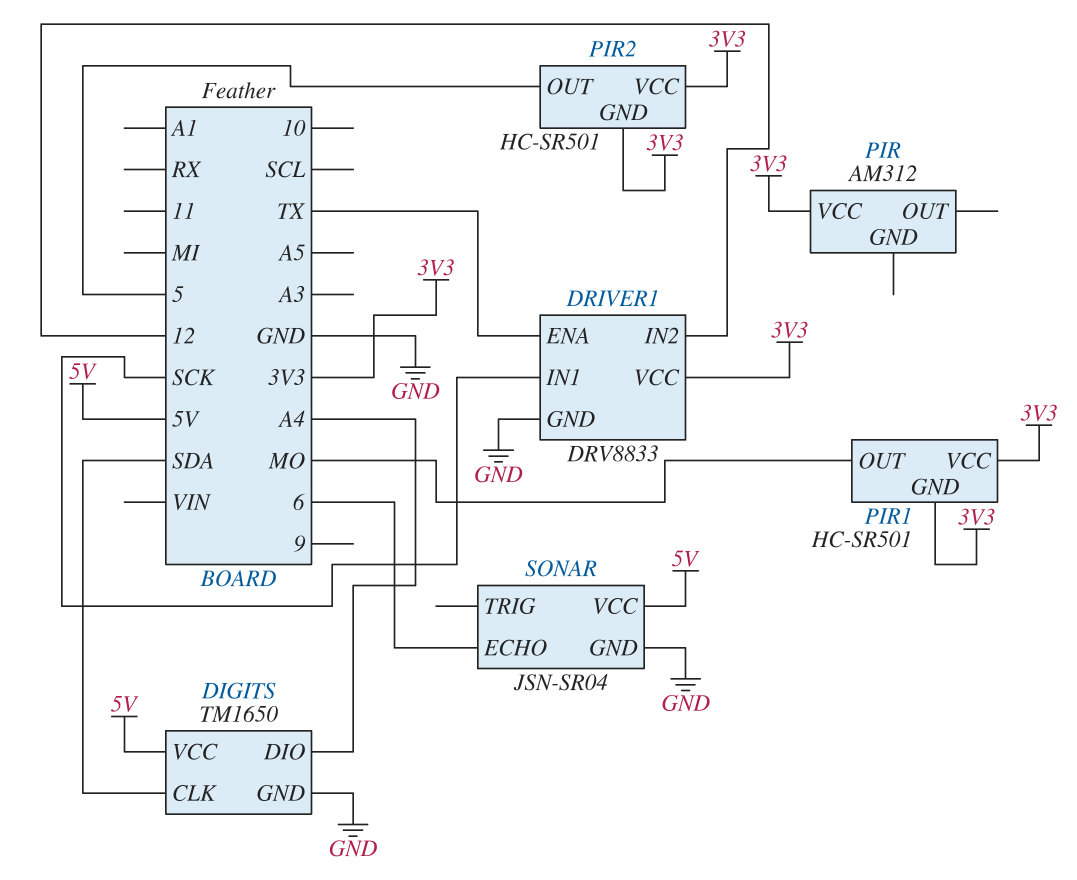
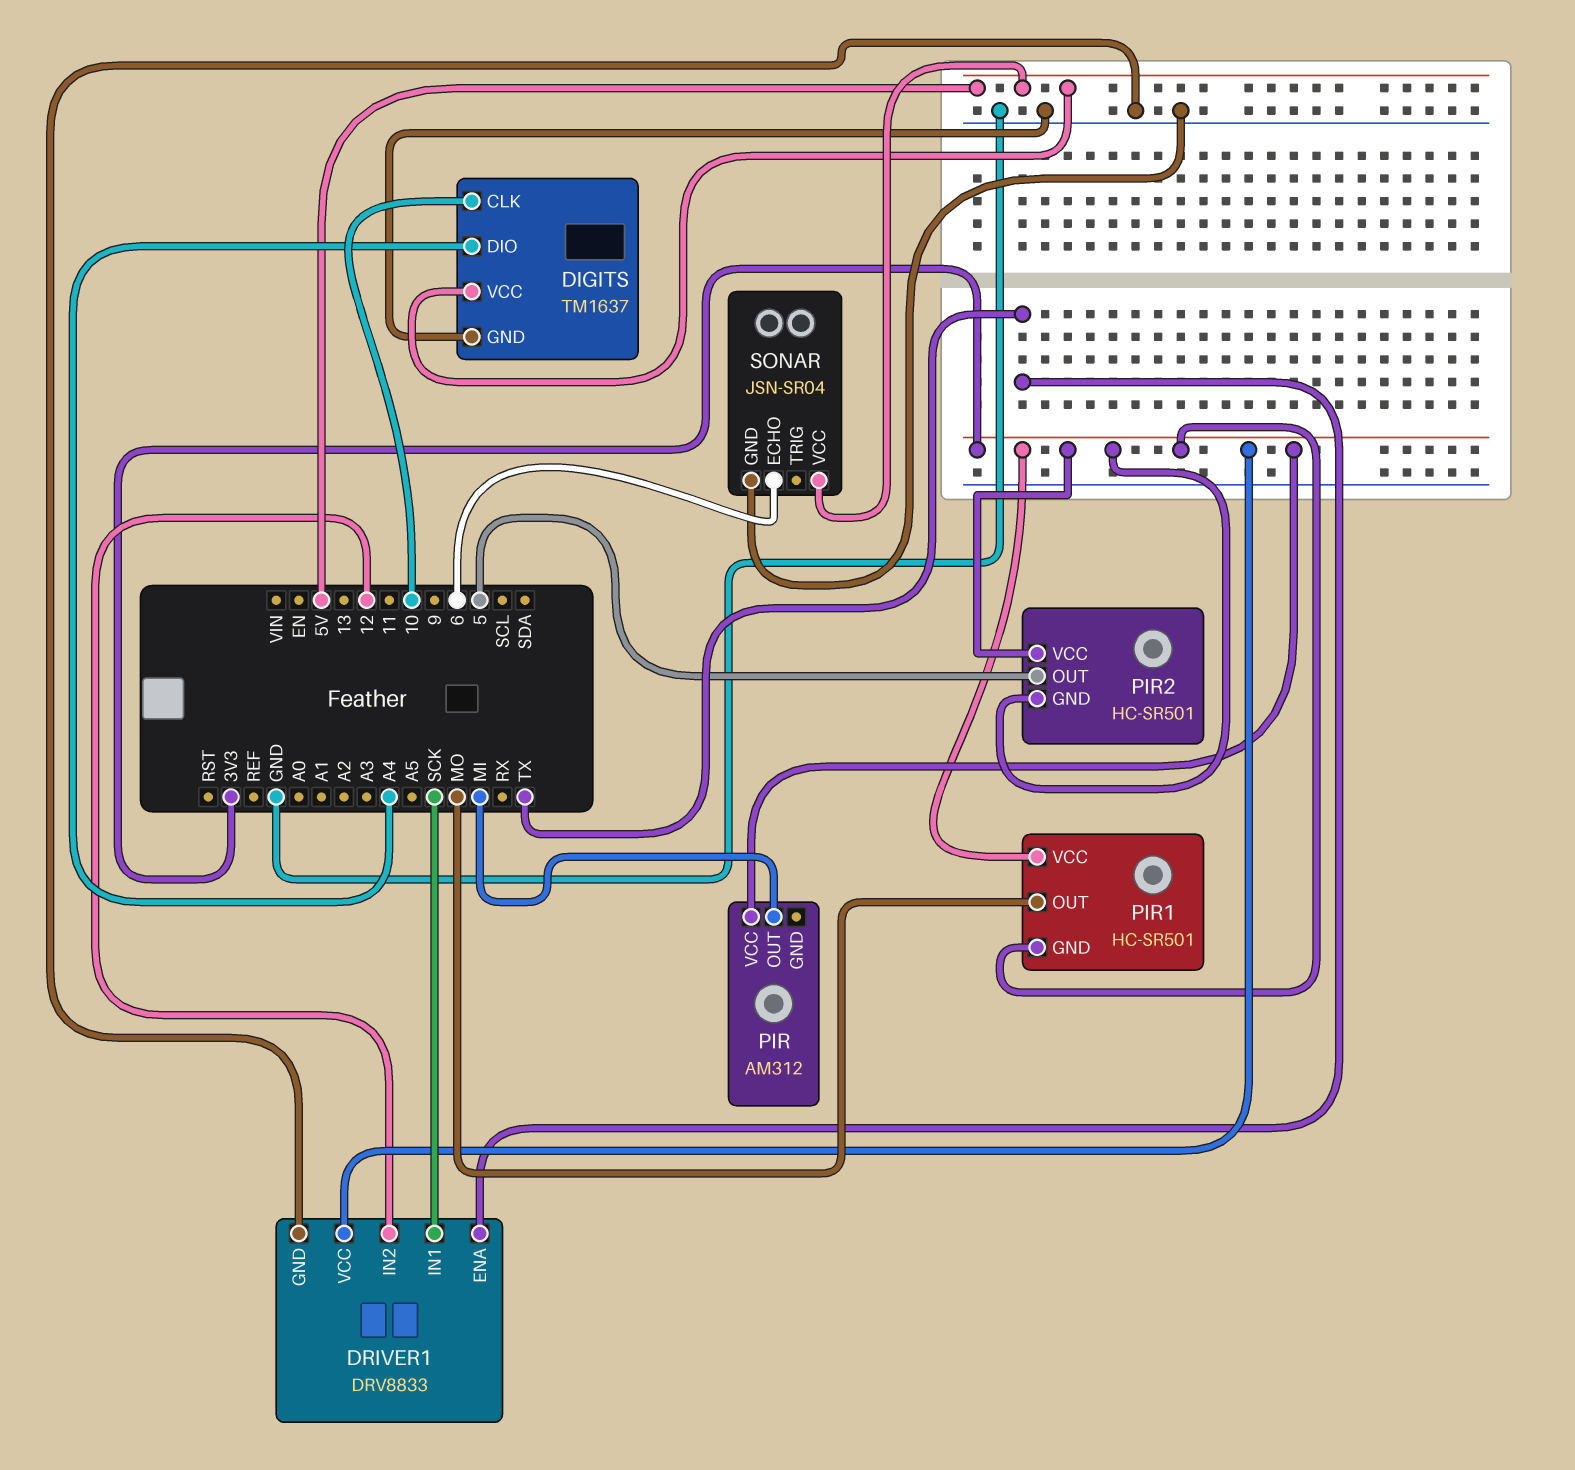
DIGITS: TM1650 -> TM1637
DIGITS pin CLK: SDA -> 10
PIR pin OUT: none -> MI

